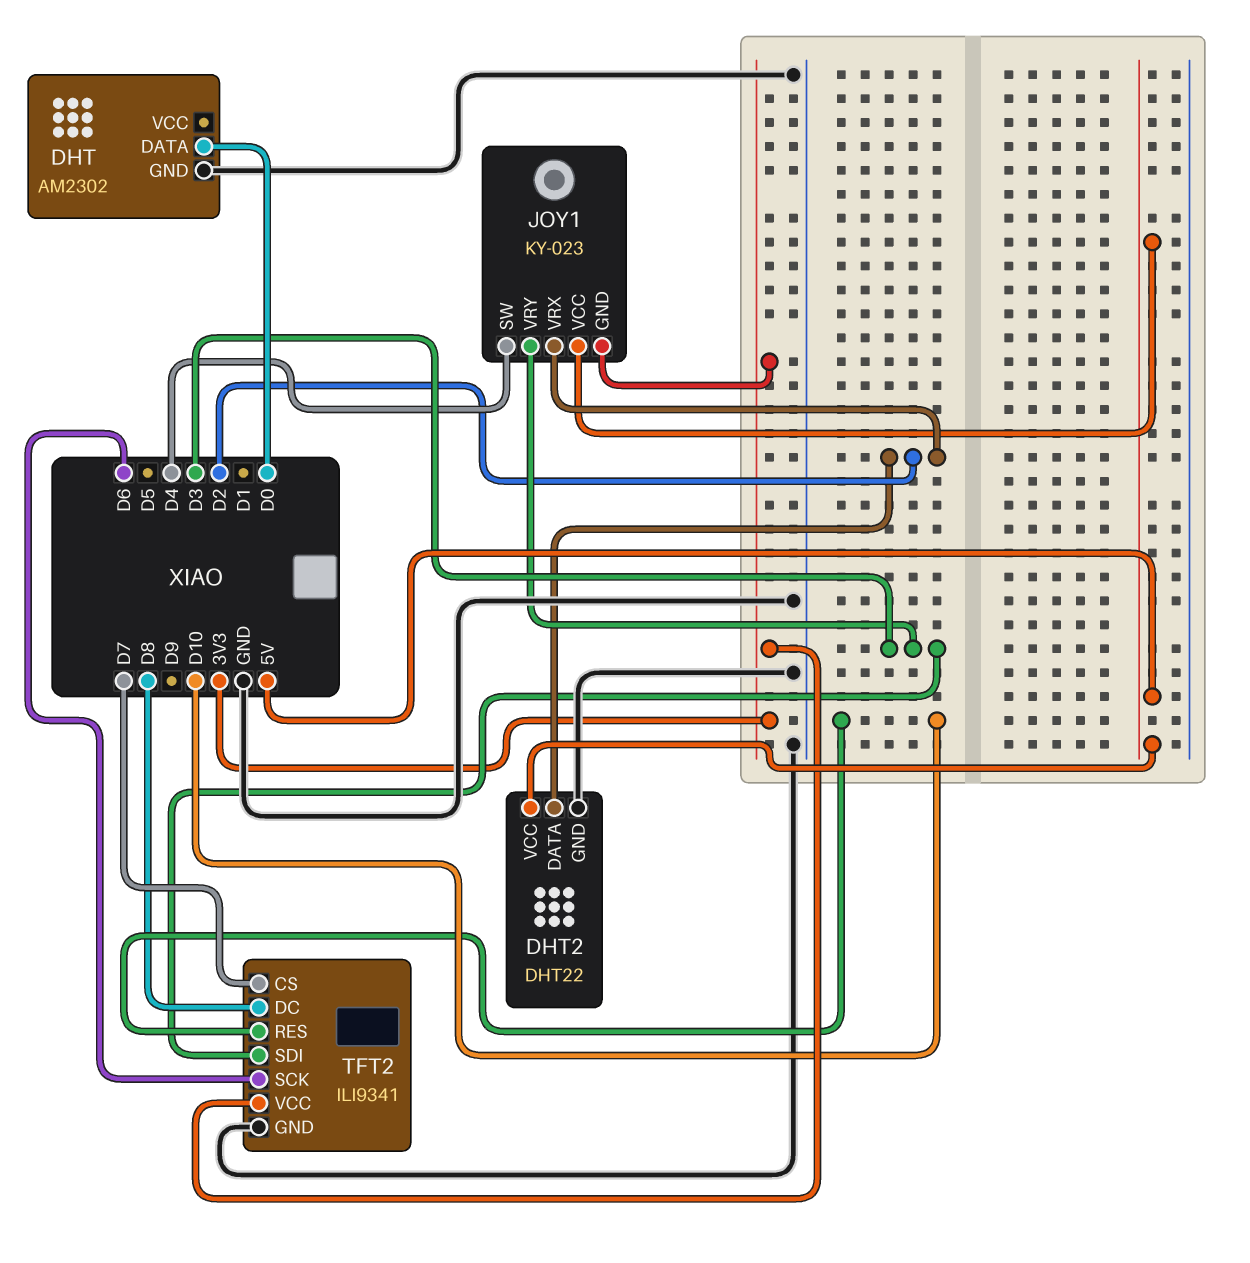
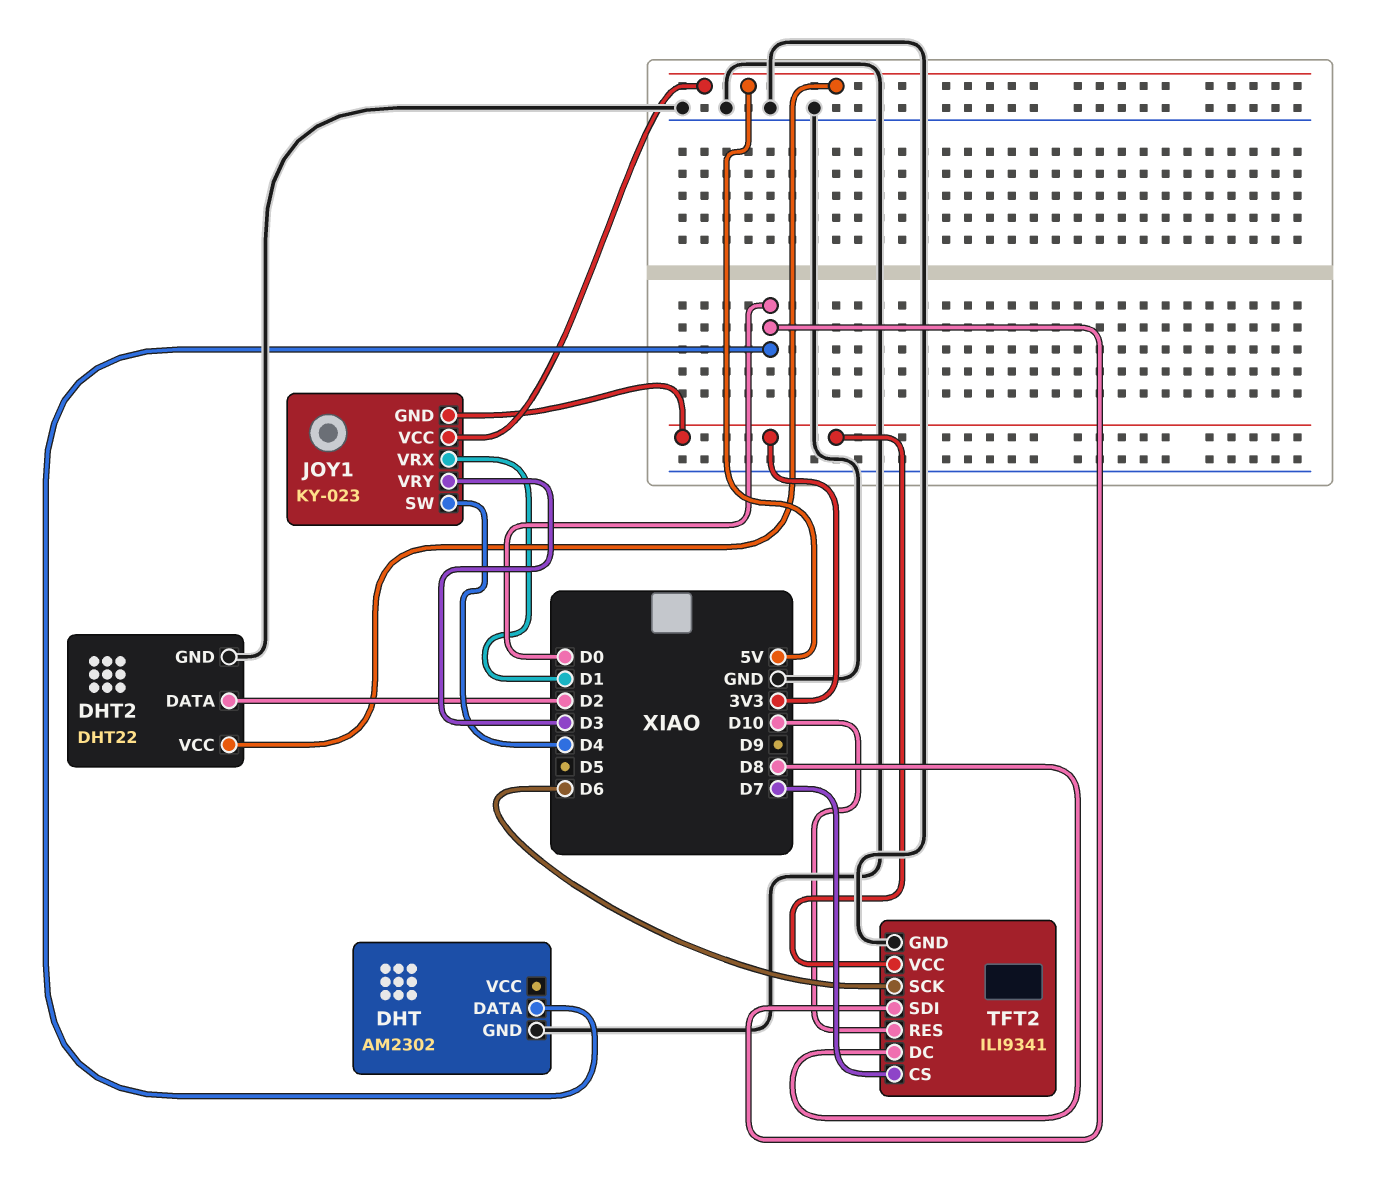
JOY1 pin VRX: D2 -> D1
TFT2 pin SDI: D3 -> D0

